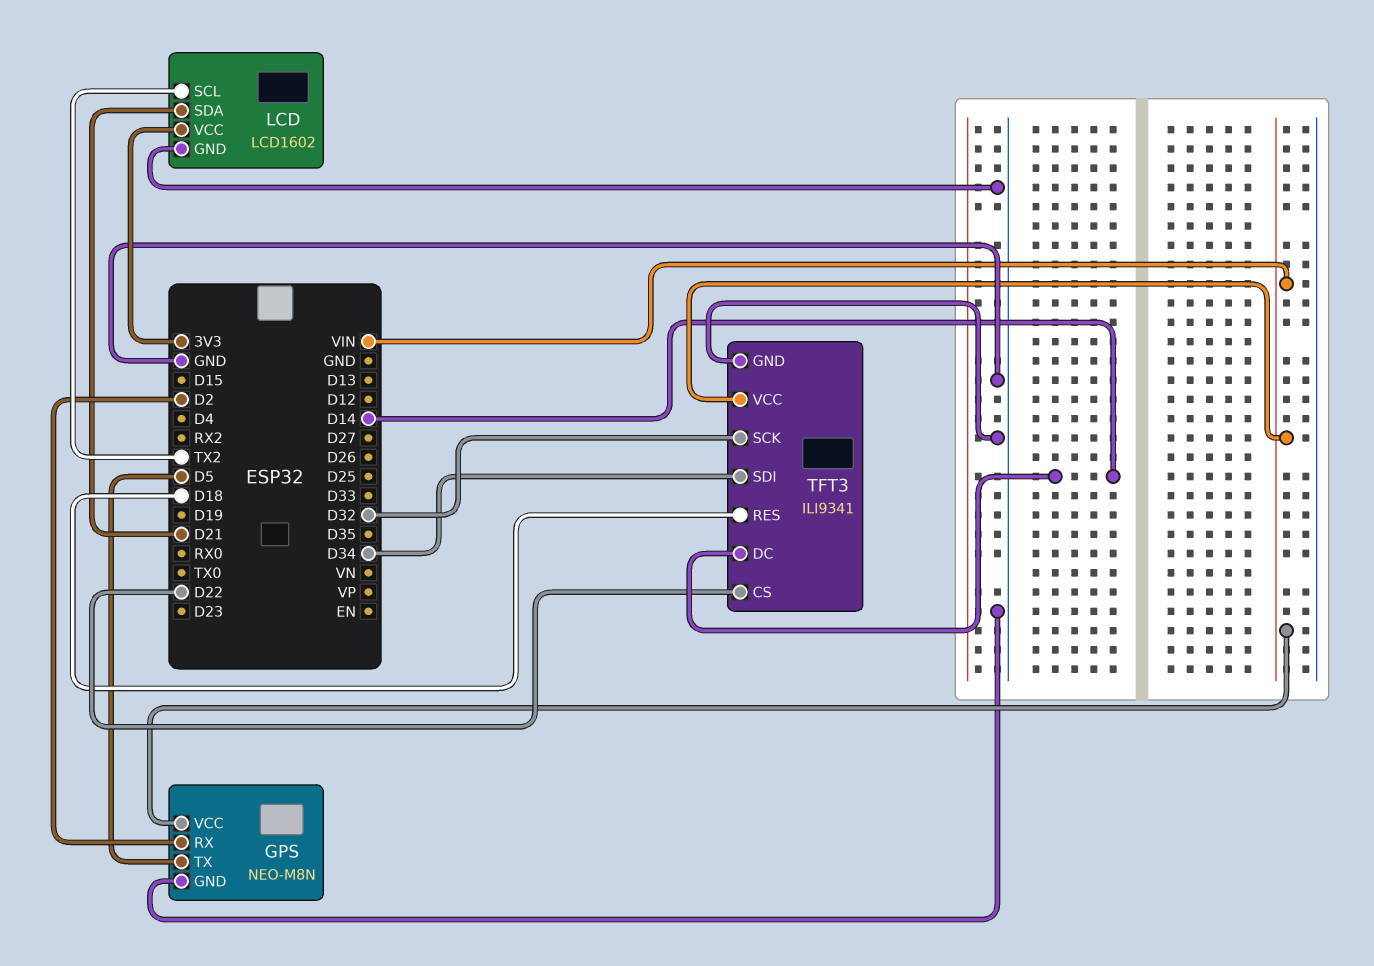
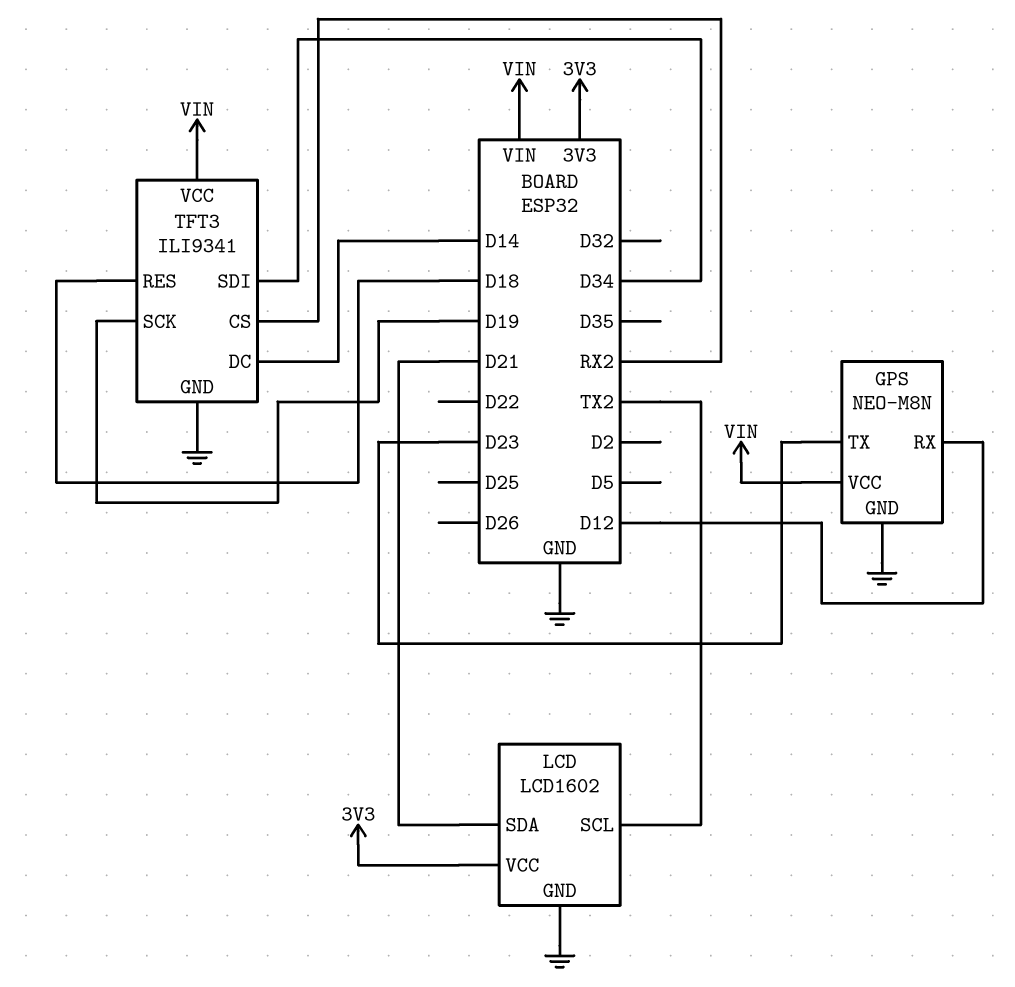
GPS pin RX: D2 -> D12
GPS pin TX: D5 -> D23
TFT3 pin CS: D22 -> RX2
TFT3 pin SCK: D32 -> D19

